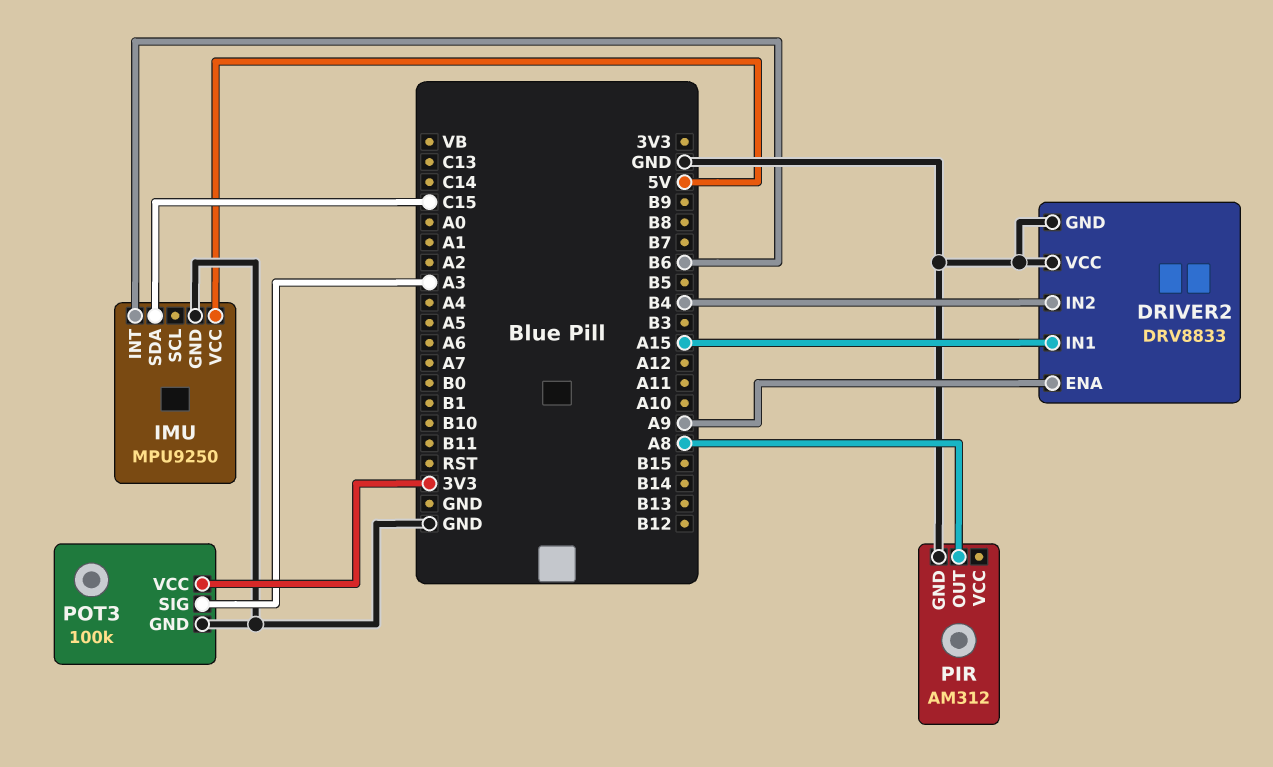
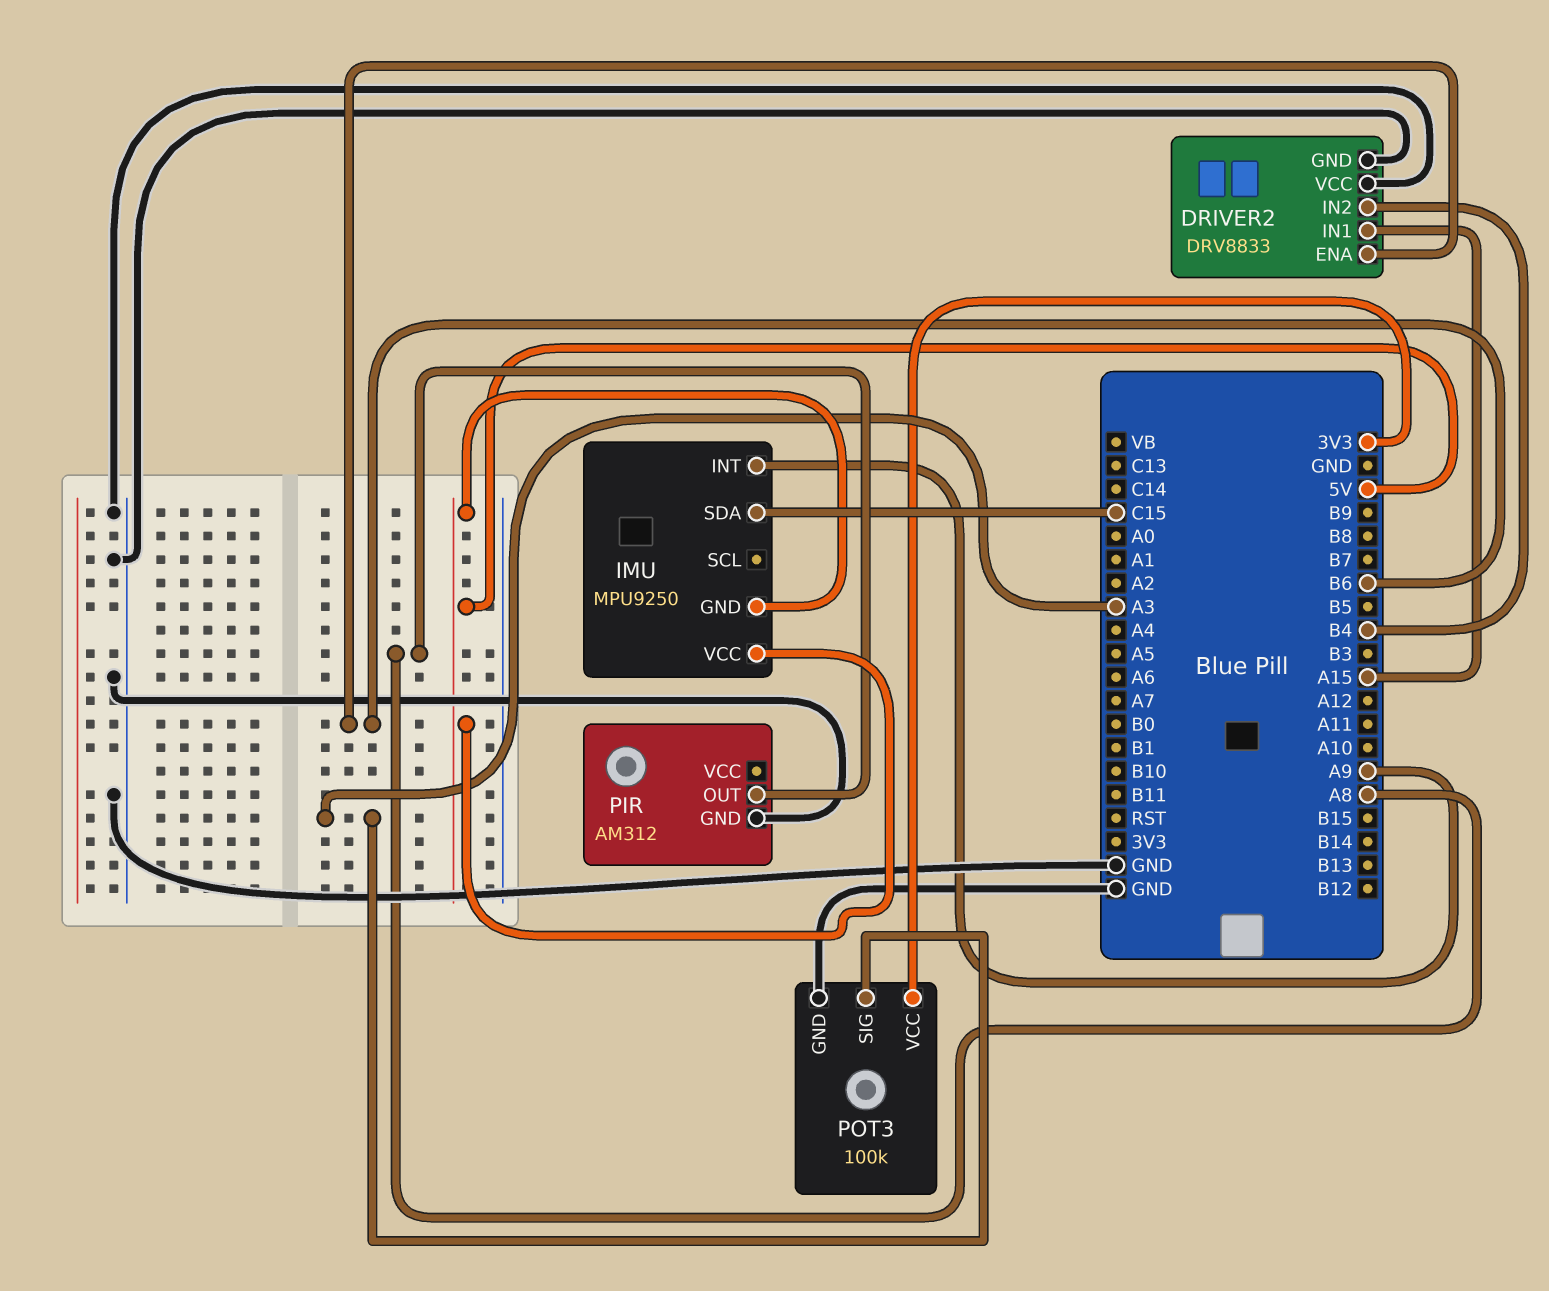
DRIVER2 pin ENA: A9 -> B6
IMU pin GND: GND -> 5V
IMU pin INT: B6 -> A9

